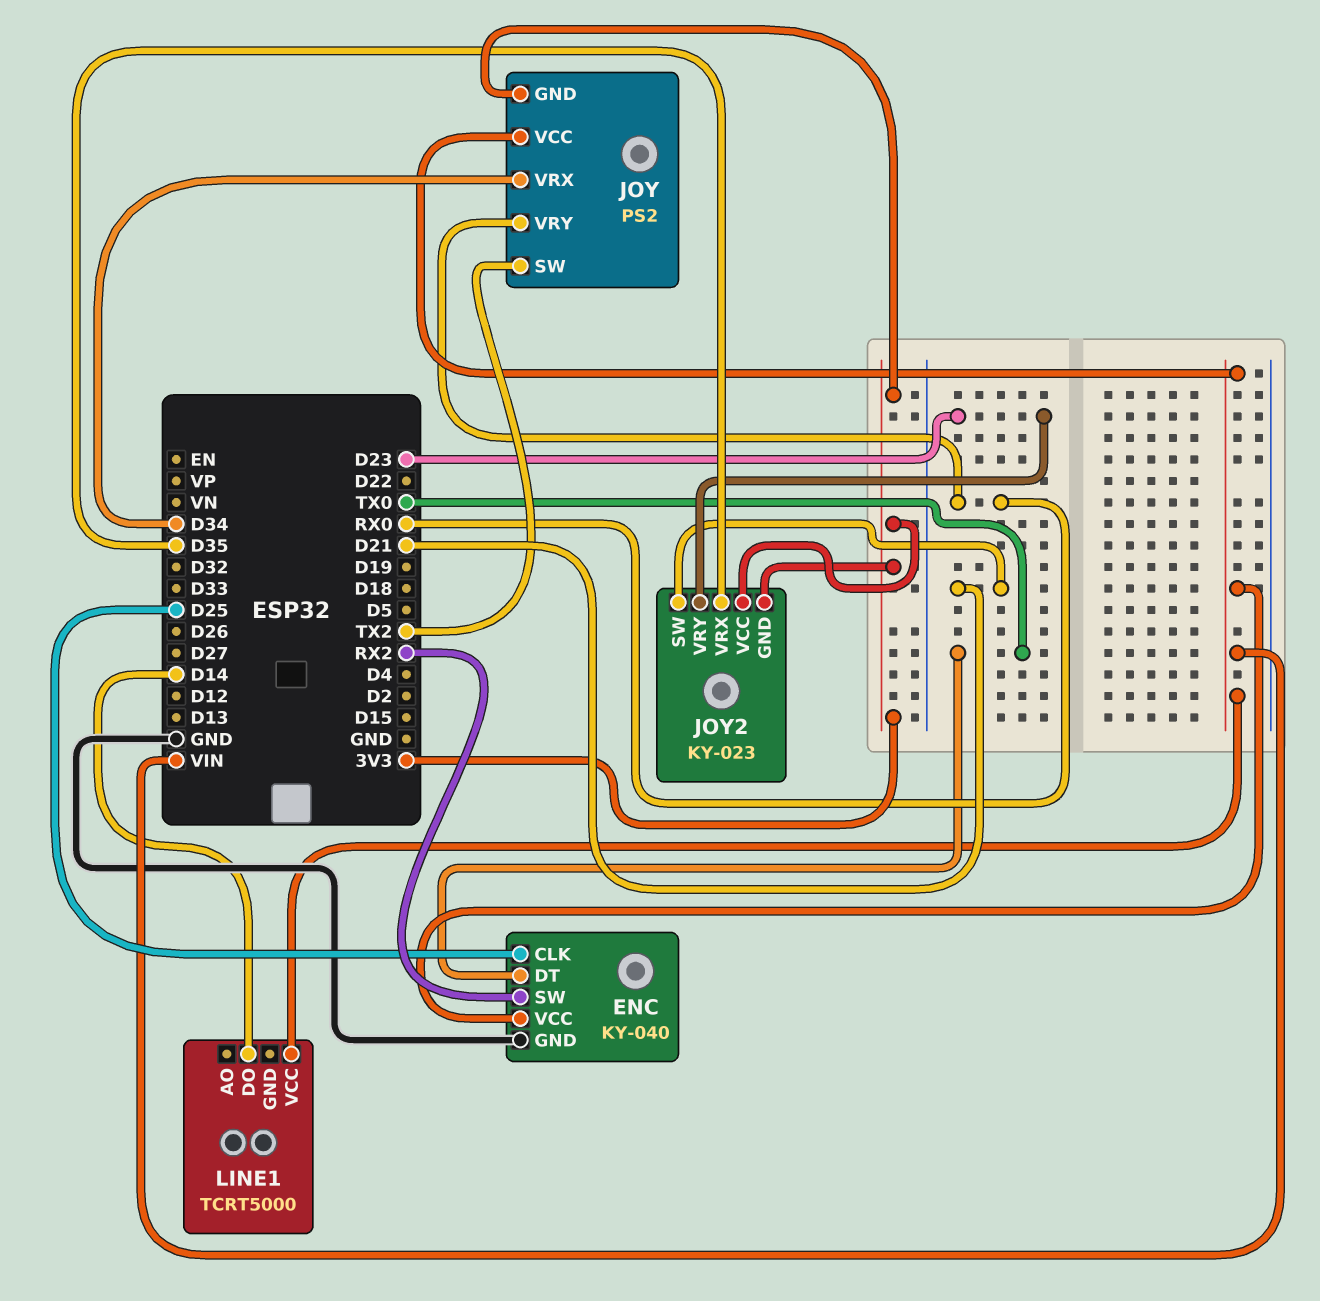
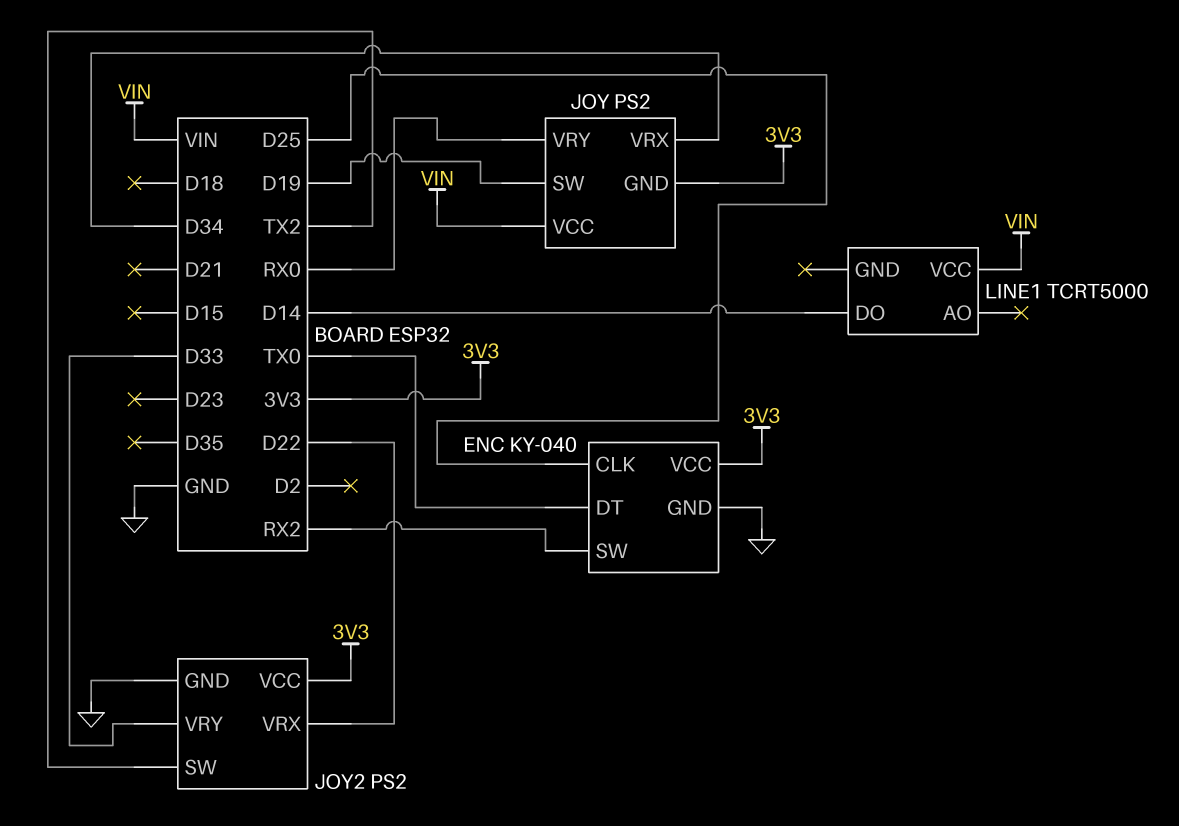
ENC pin VCC: VIN -> 3V3
JOY pin SW: TX2 -> D19
JOY2: KY-023 -> PS2
JOY2 pin GND: 3V3 -> GND
JOY2 pin SW: D21 -> TX2
JOY2 pin VRX: D35 -> D22
JOY2 pin VRY: D23 -> D33

